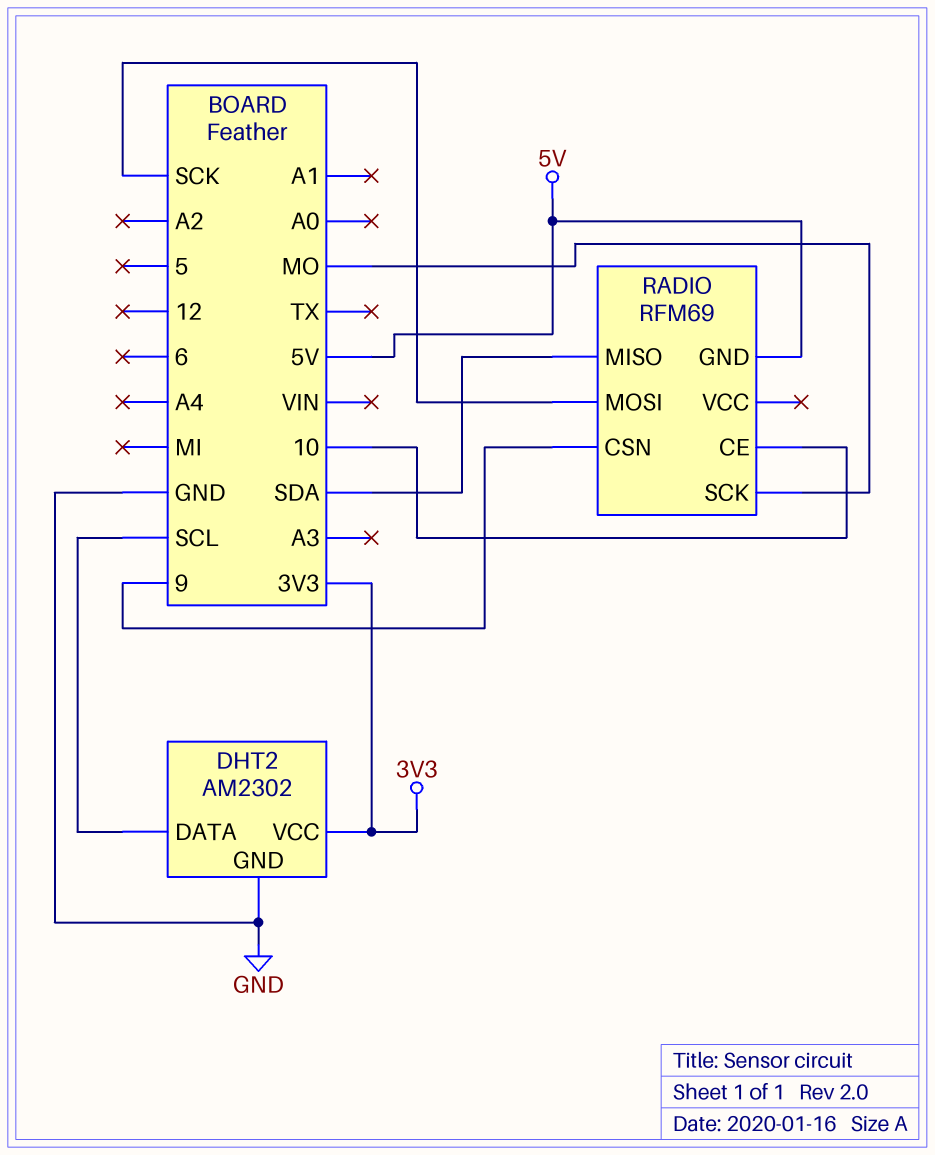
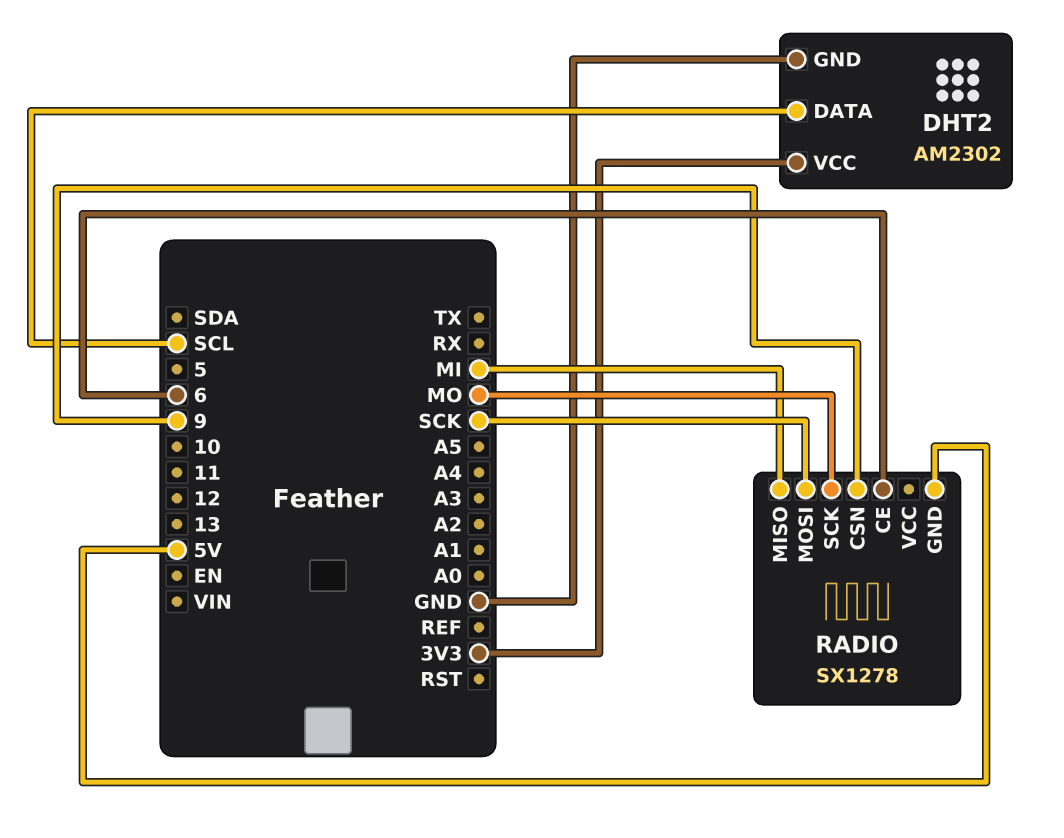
RADIO: RFM69 -> SX1278
RADIO pin CE: 10 -> 6
RADIO pin MISO: SDA -> MI

